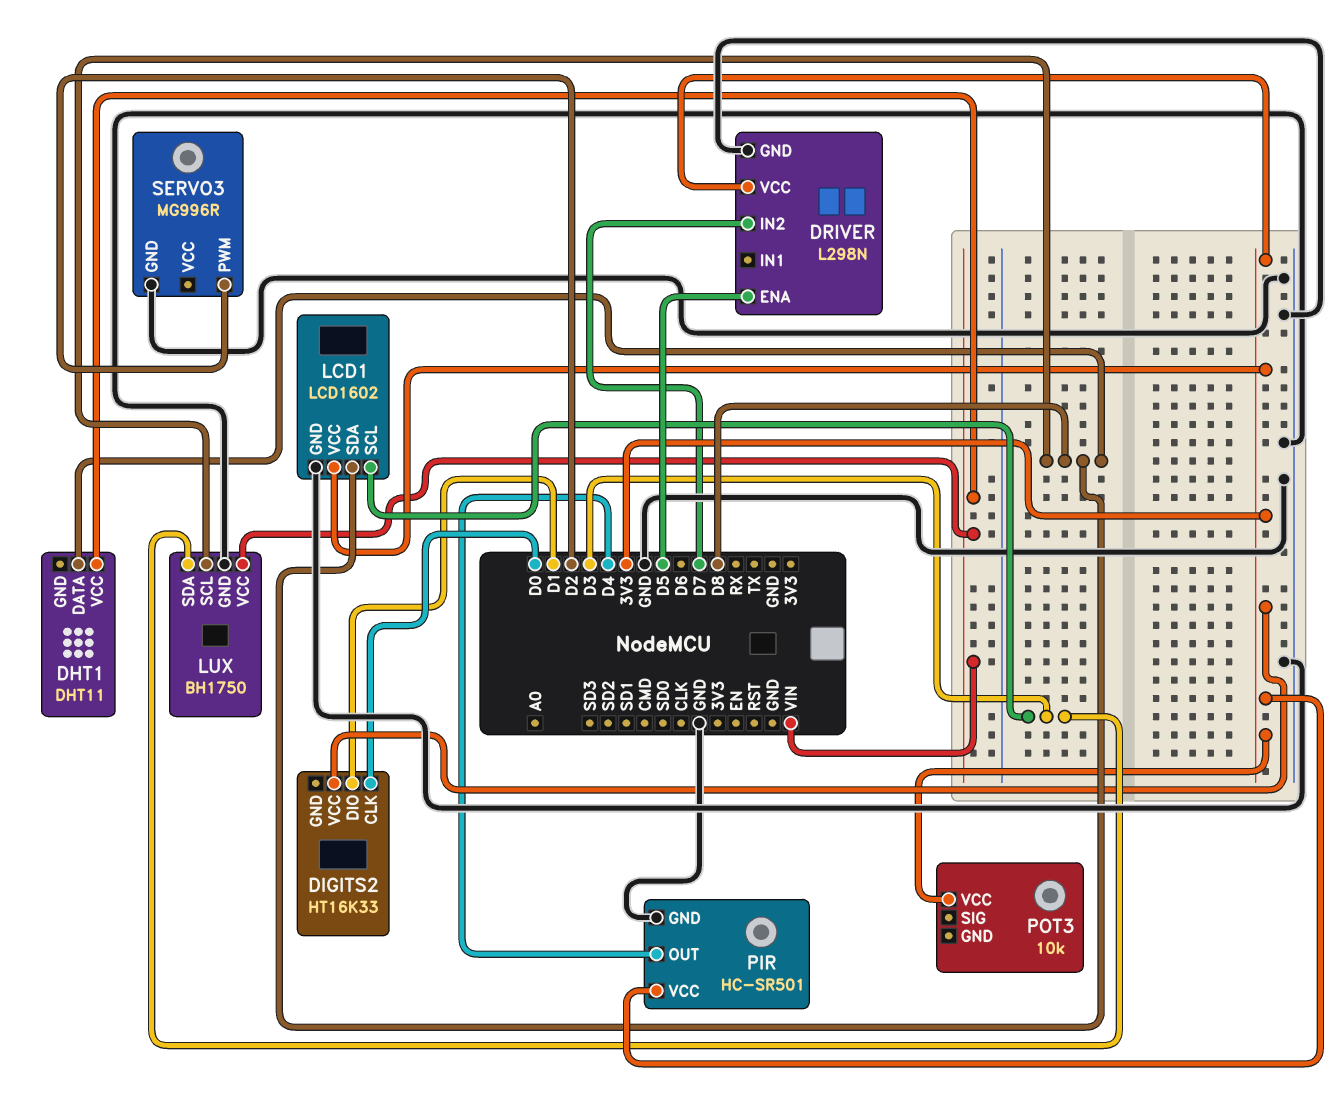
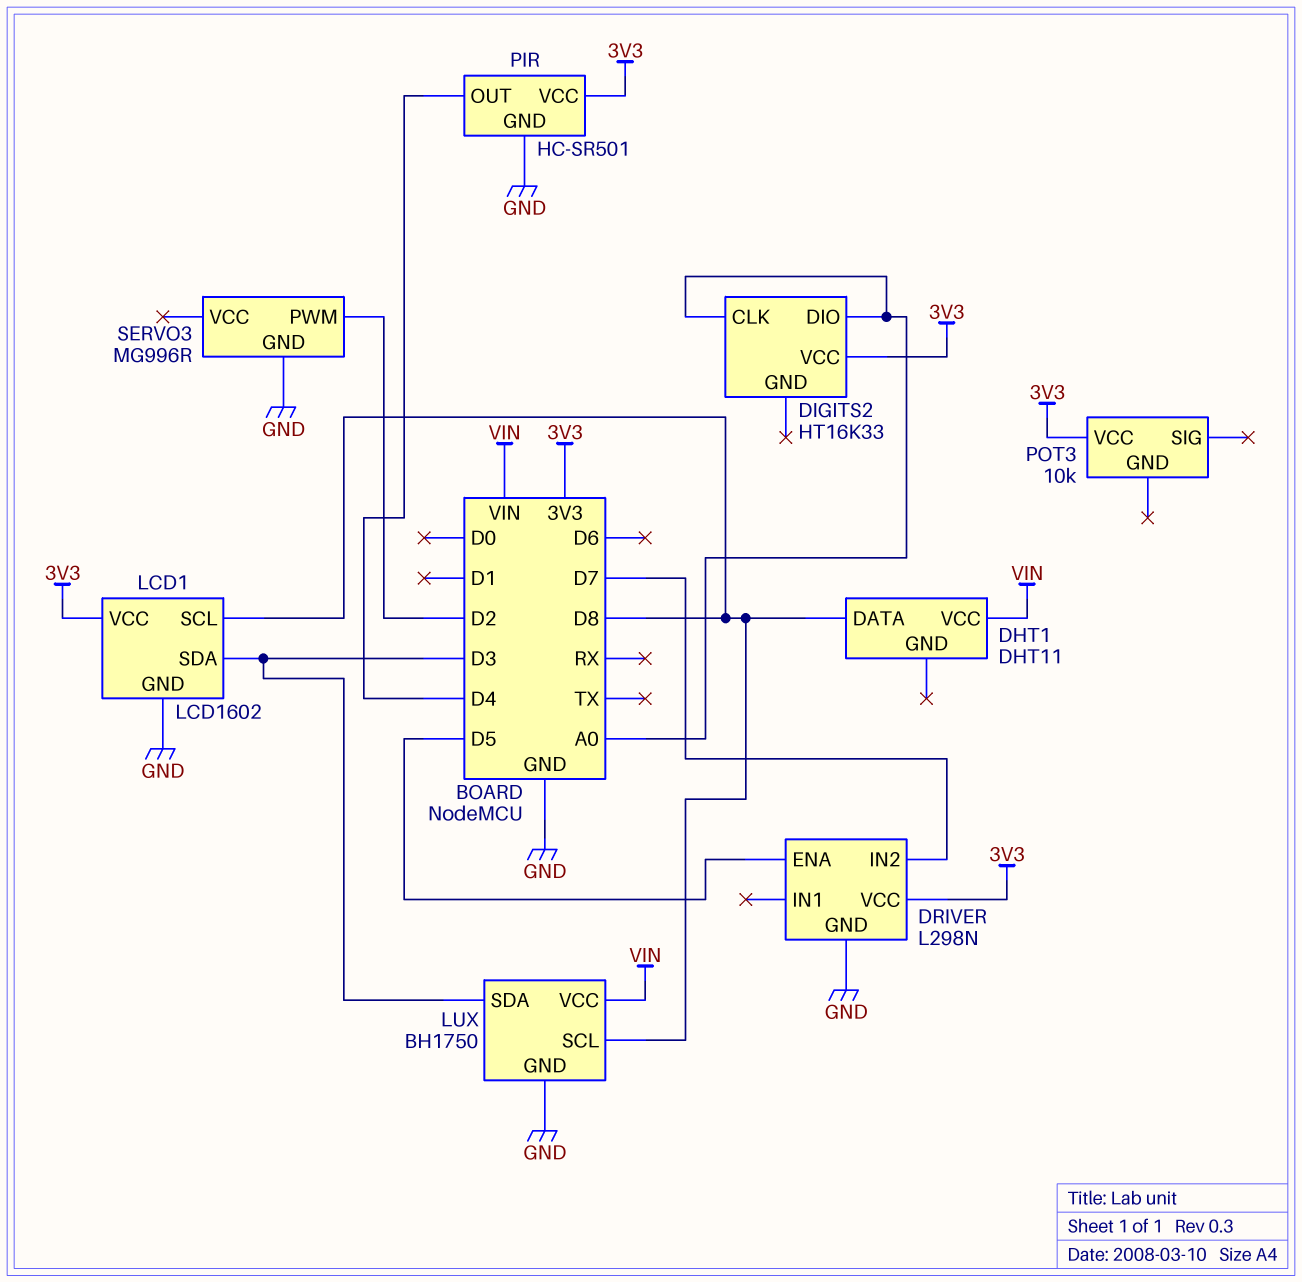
DIGITS2 pin CLK: D0 -> A0
DIGITS2 pin DIO: D1 -> A0
LCD1 pin SCL: D3 -> D8
LCD1 pin SDA: D8 -> D3

